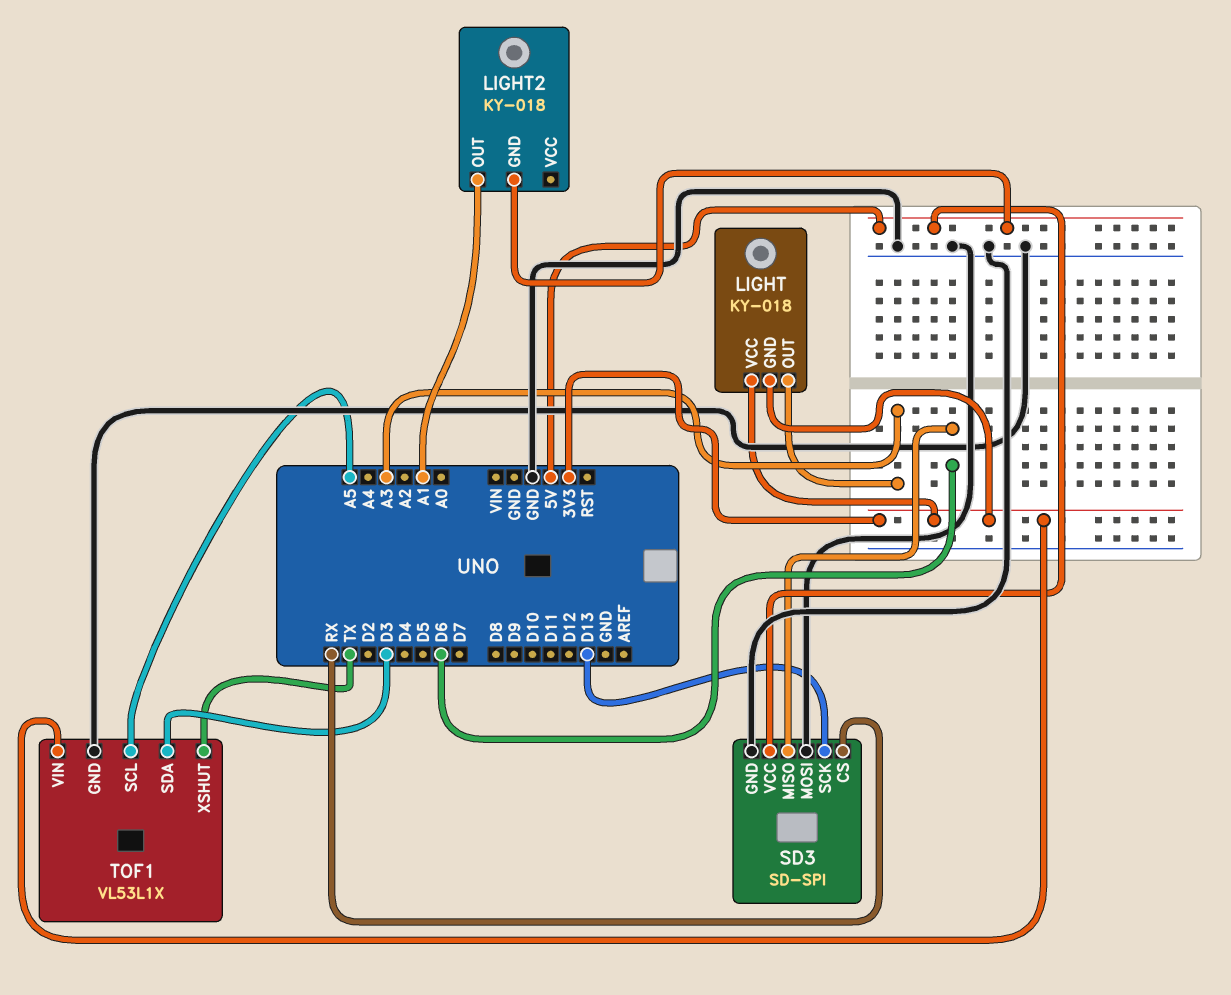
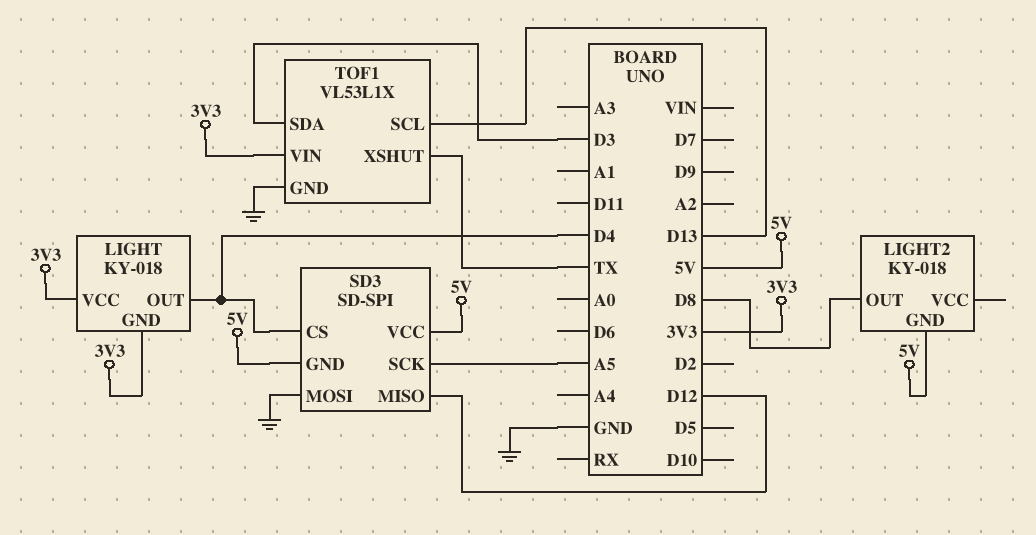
LIGHT pin OUT: A3 -> D4
LIGHT2 pin OUT: A1 -> D8
SD3 pin CS: RX -> D4
SD3 pin GND: GND -> 5V
SD3 pin MISO: D6 -> D12
SD3 pin SCK: D13 -> A5
TOF1 pin SCL: A5 -> D13

